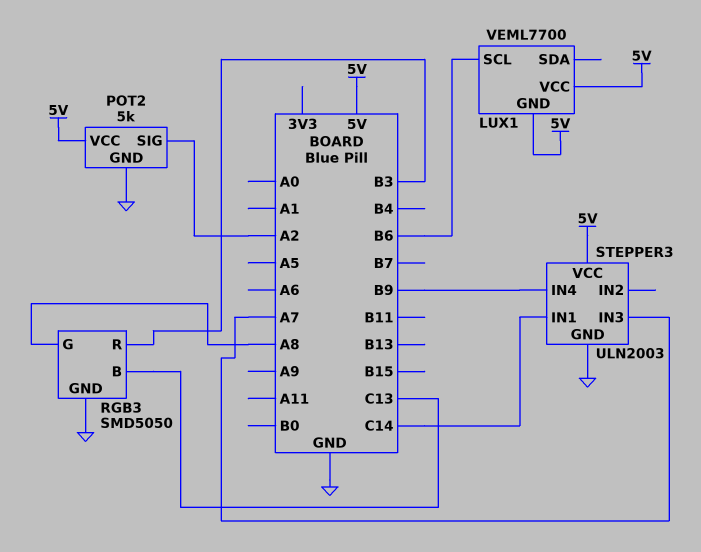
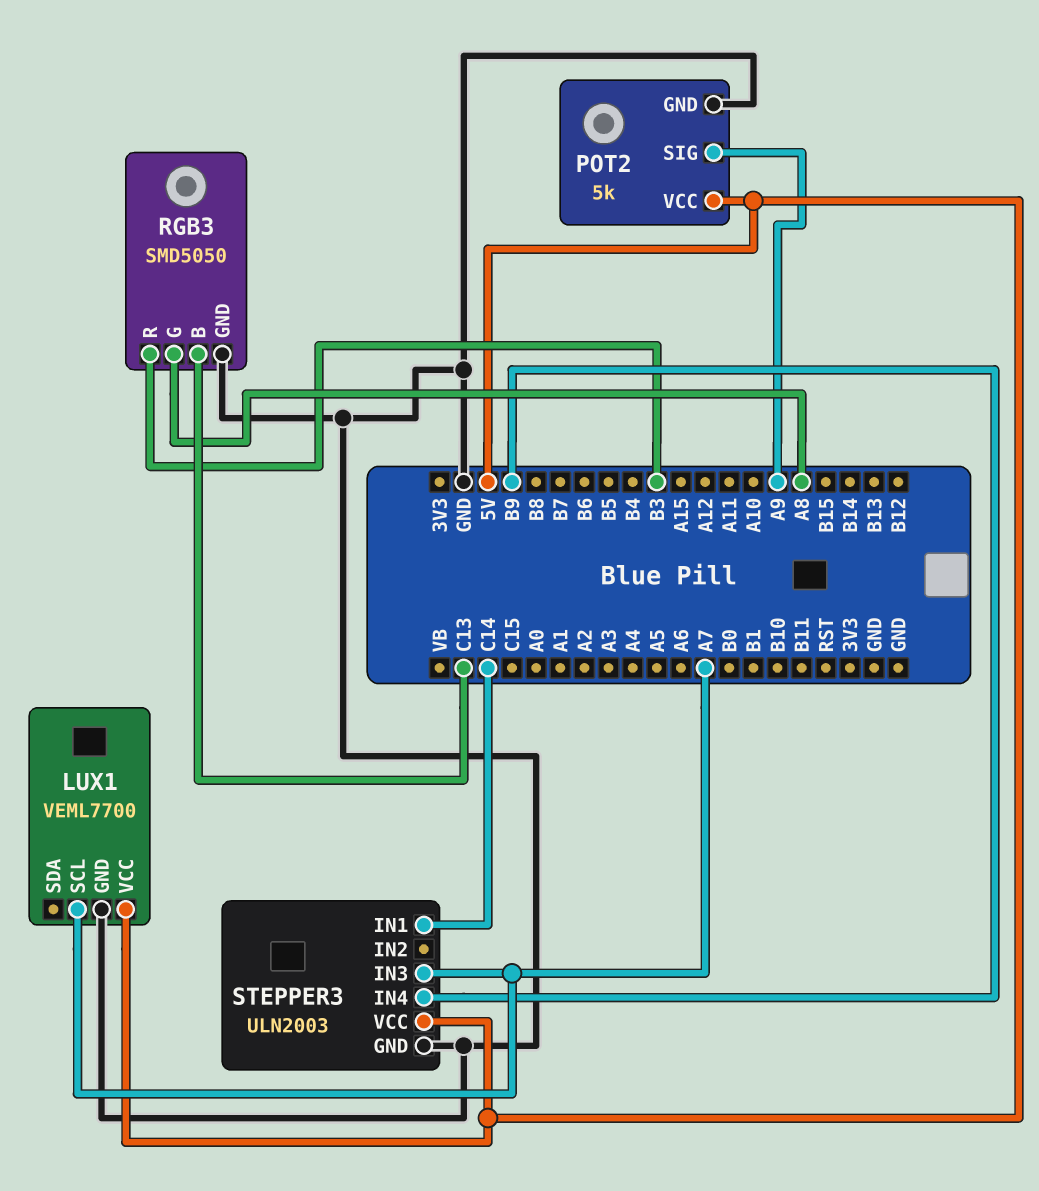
LUX1 pin GND: 5V -> GND
LUX1 pin SCL: B6 -> A7
POT2 pin SIG: A2 -> A9

